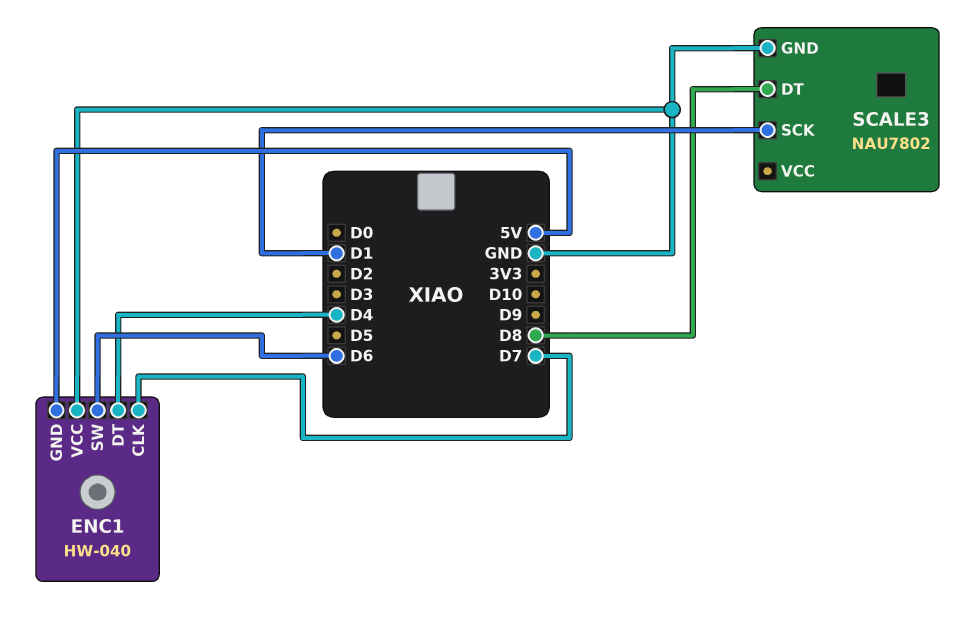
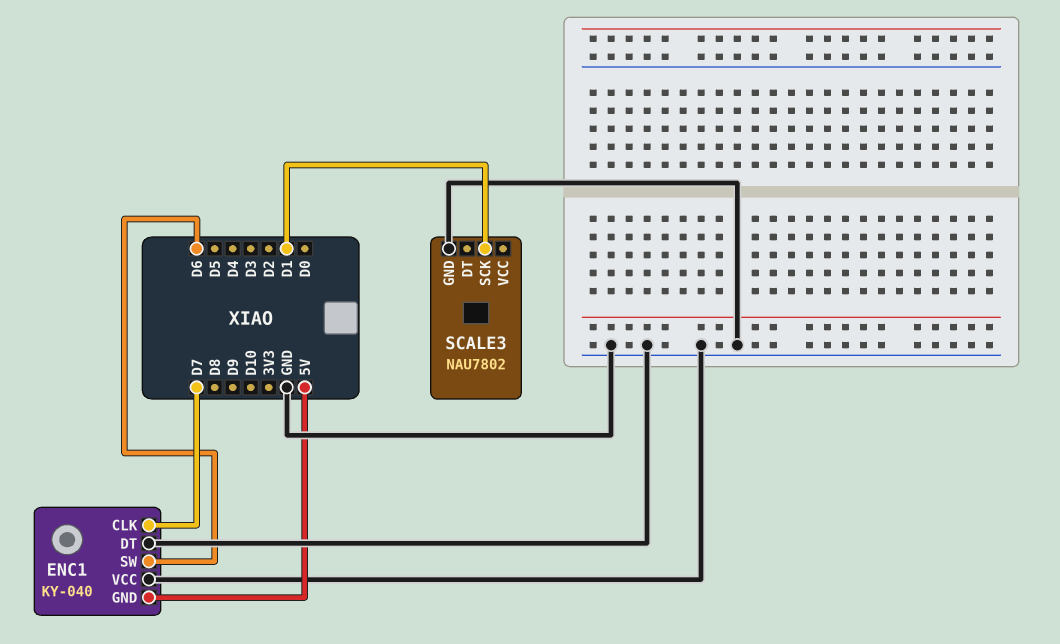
ENC1: HW-040 -> KY-040
ENC1 pin DT: D4 -> GND
SCALE3 pin DT: D8 -> none

